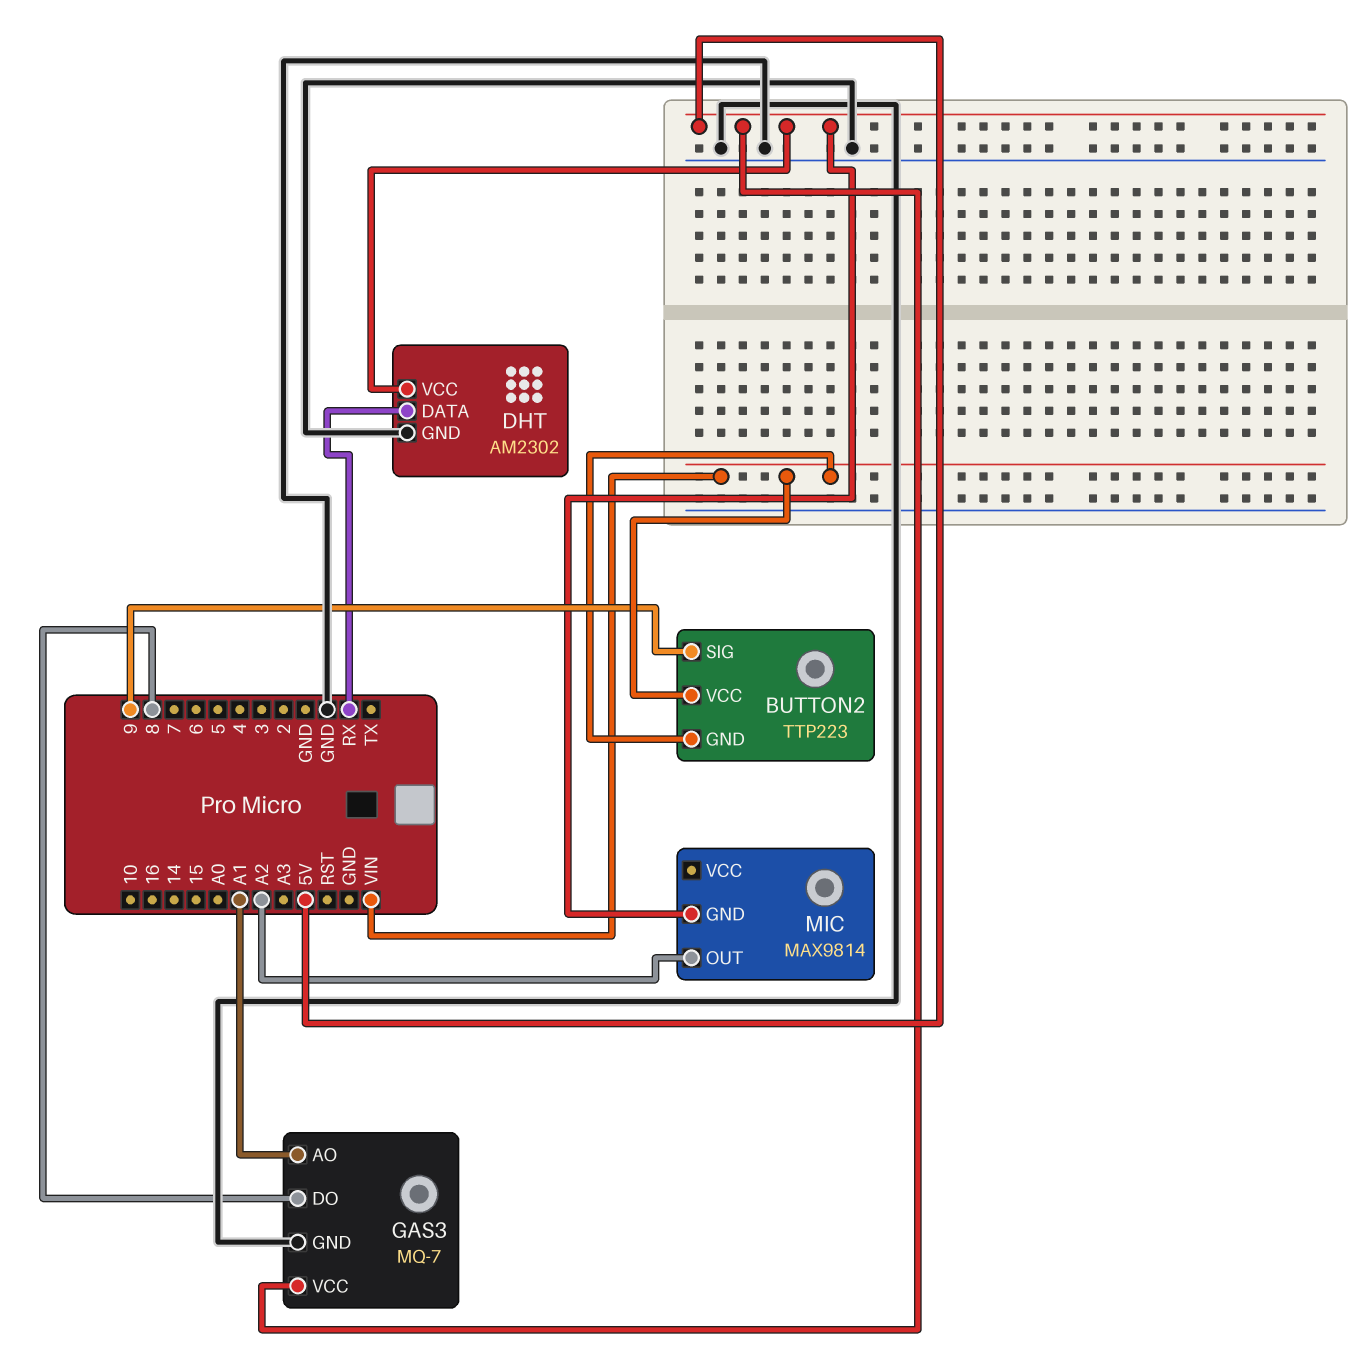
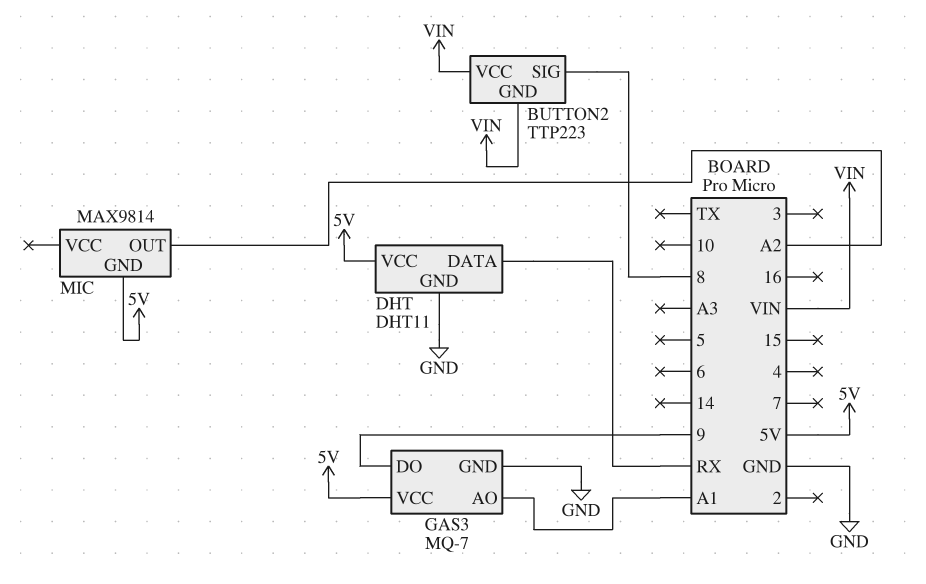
BUTTON2 pin SIG: 9 -> 8
DHT: AM2302 -> DHT11
GAS3 pin DO: 8 -> 9

